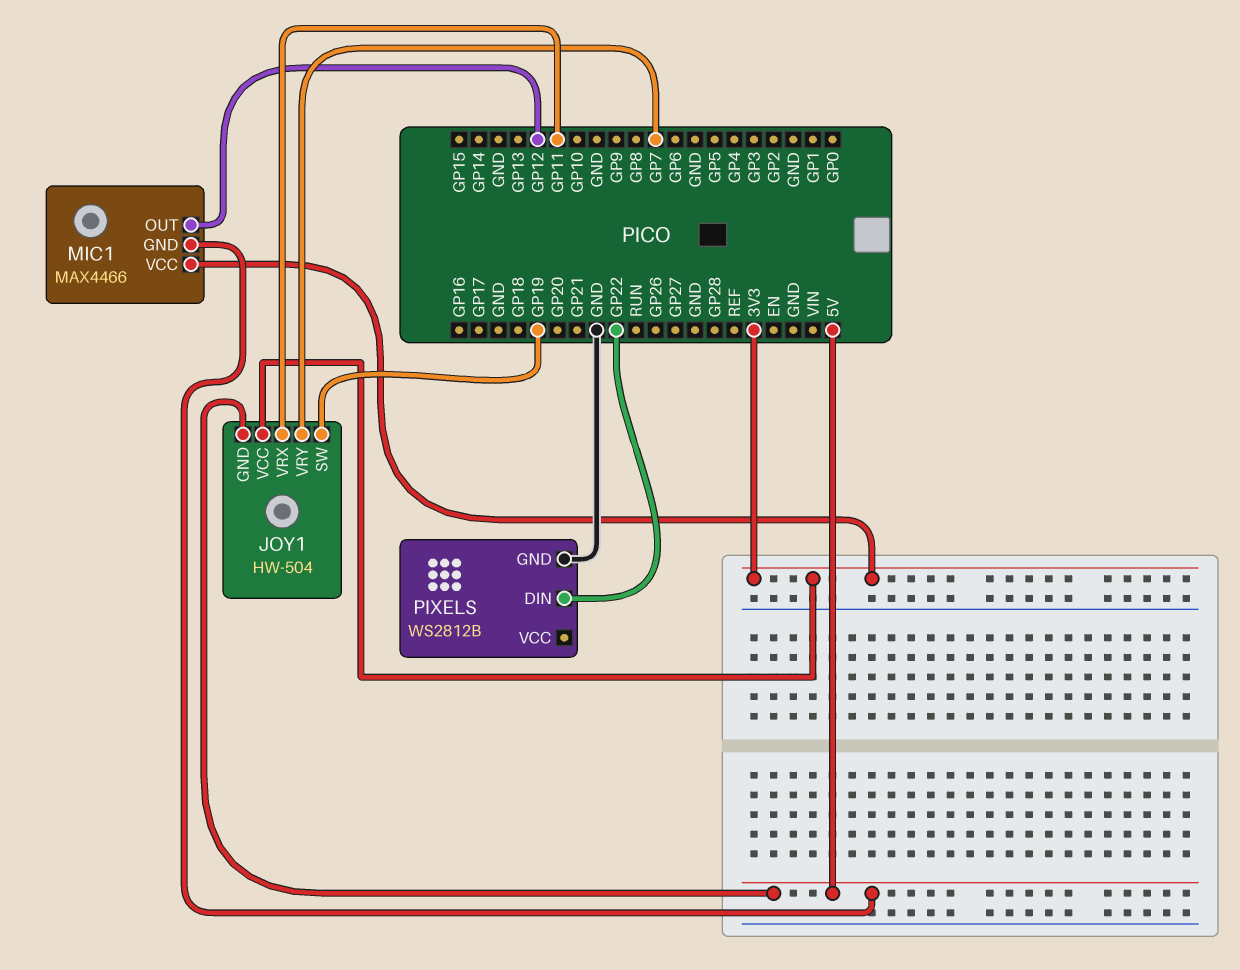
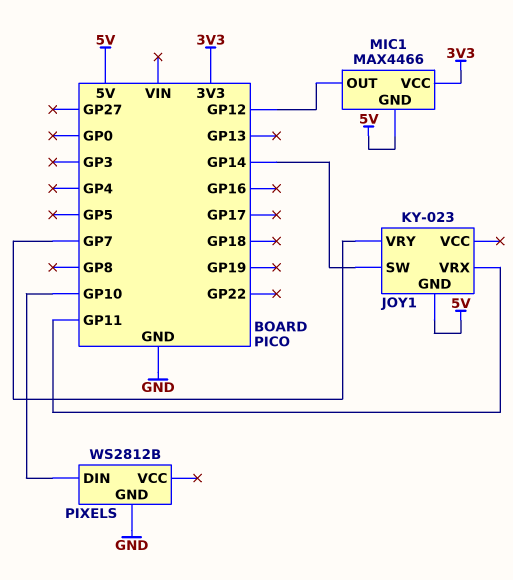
JOY1: HW-504 -> KY-023
JOY1 pin SW: GP19 -> GP14
JOY1 pin VCC: 3V3 -> none
PIXELS pin DIN: GP22 -> GP10

